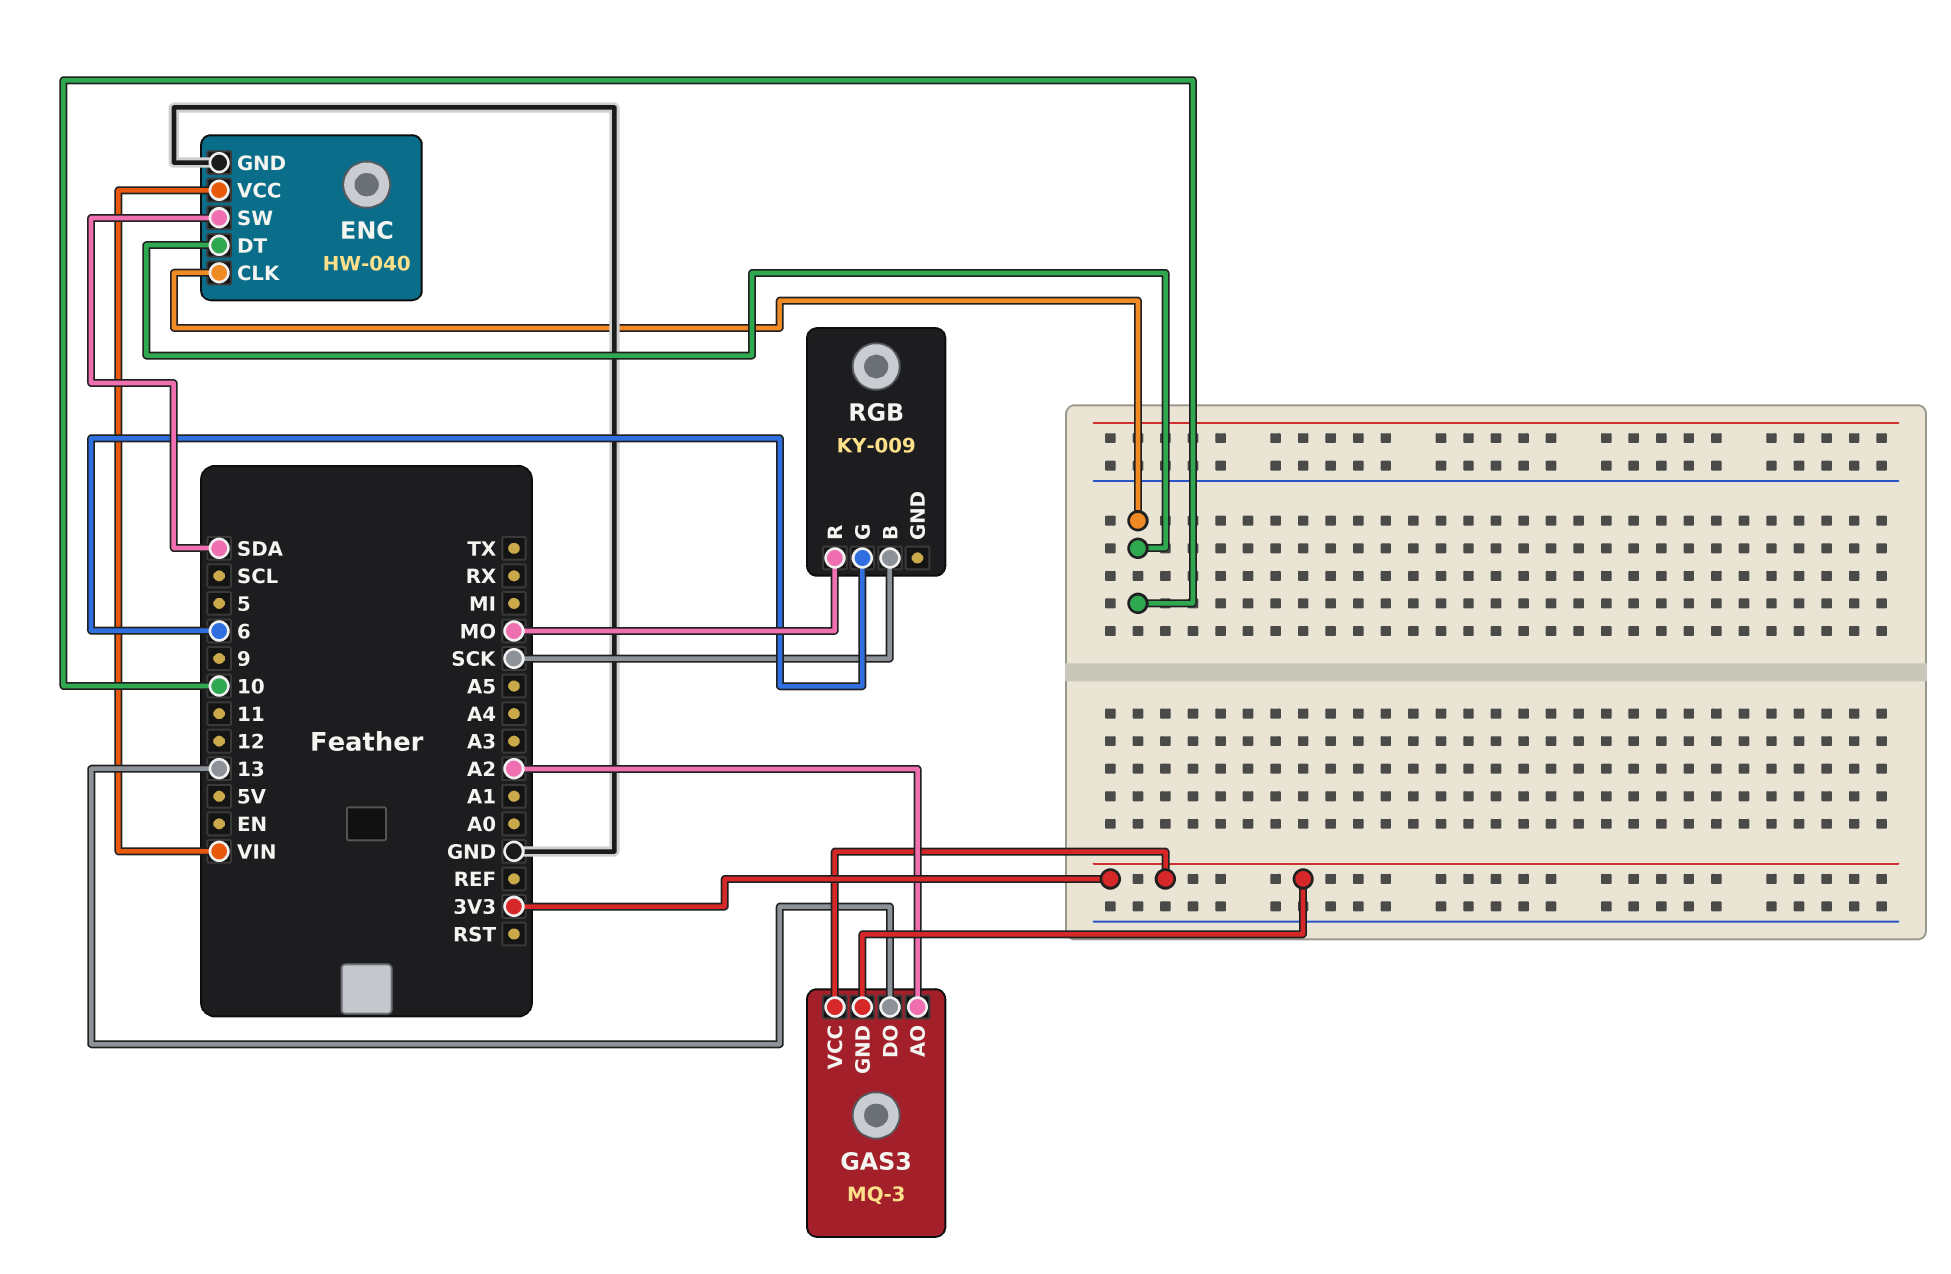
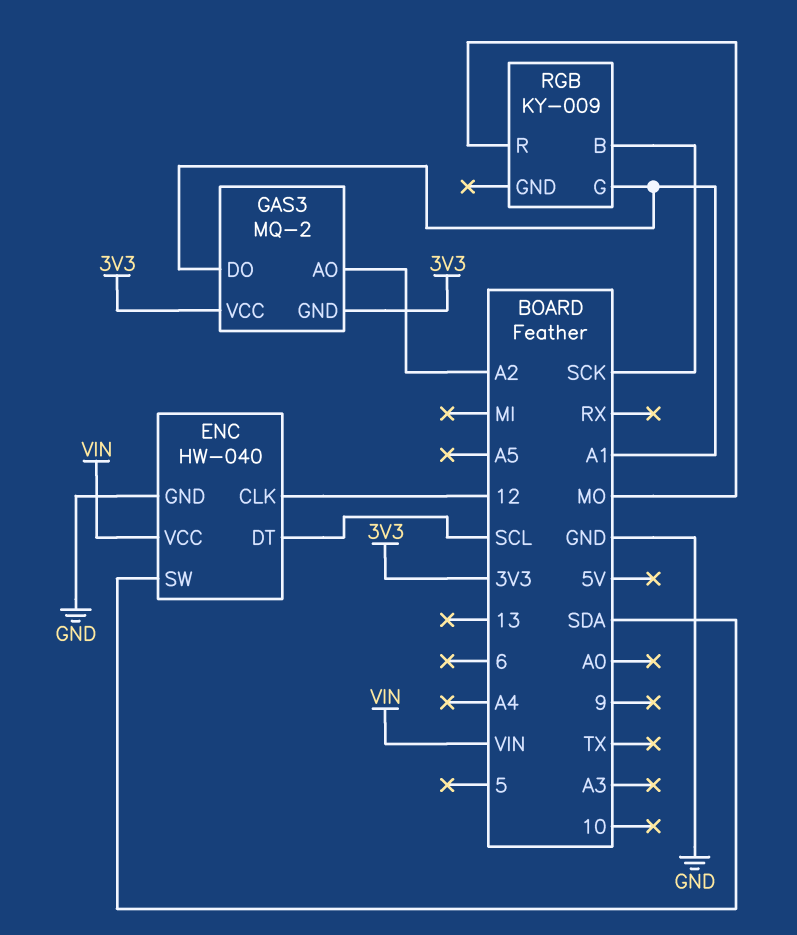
ENC pin CLK: 10 -> 12
ENC pin DT: 10 -> SCL
GAS3: MQ-3 -> MQ-2
GAS3 pin DO: 13 -> A1
RGB pin G: 6 -> A1

